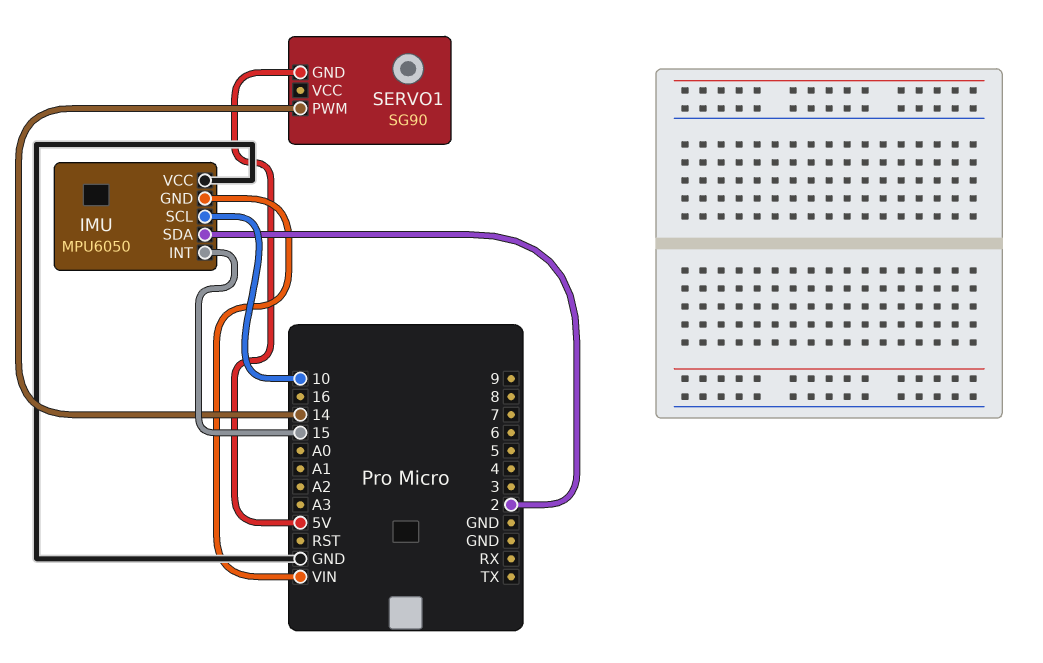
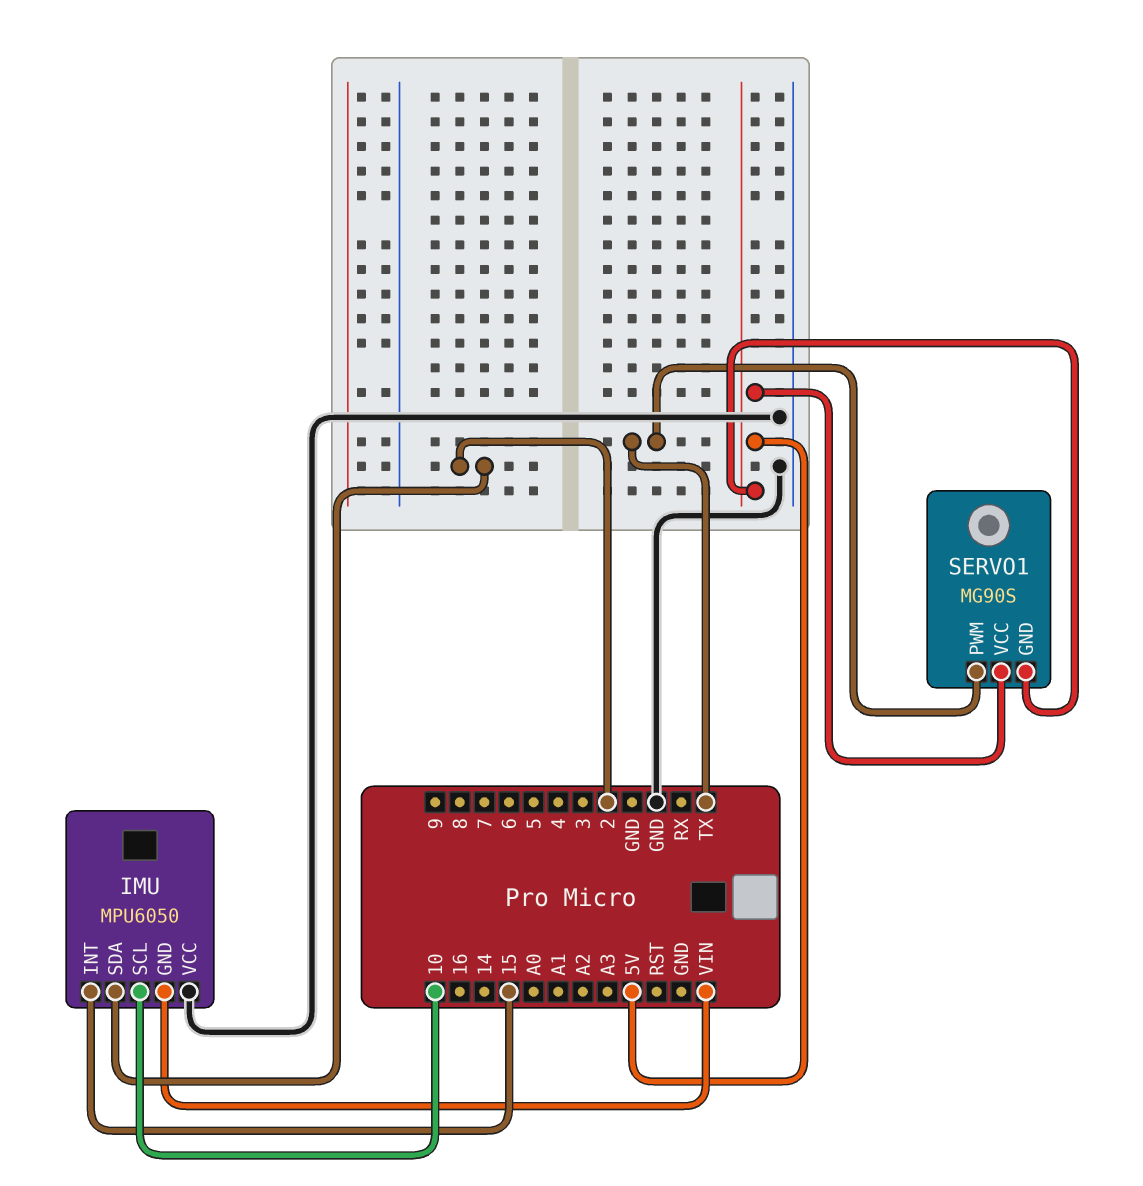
SERVO1: SG90 -> MG90S
SERVO1 pin PWM: 14 -> TX
SERVO1 pin VCC: none -> 5V

